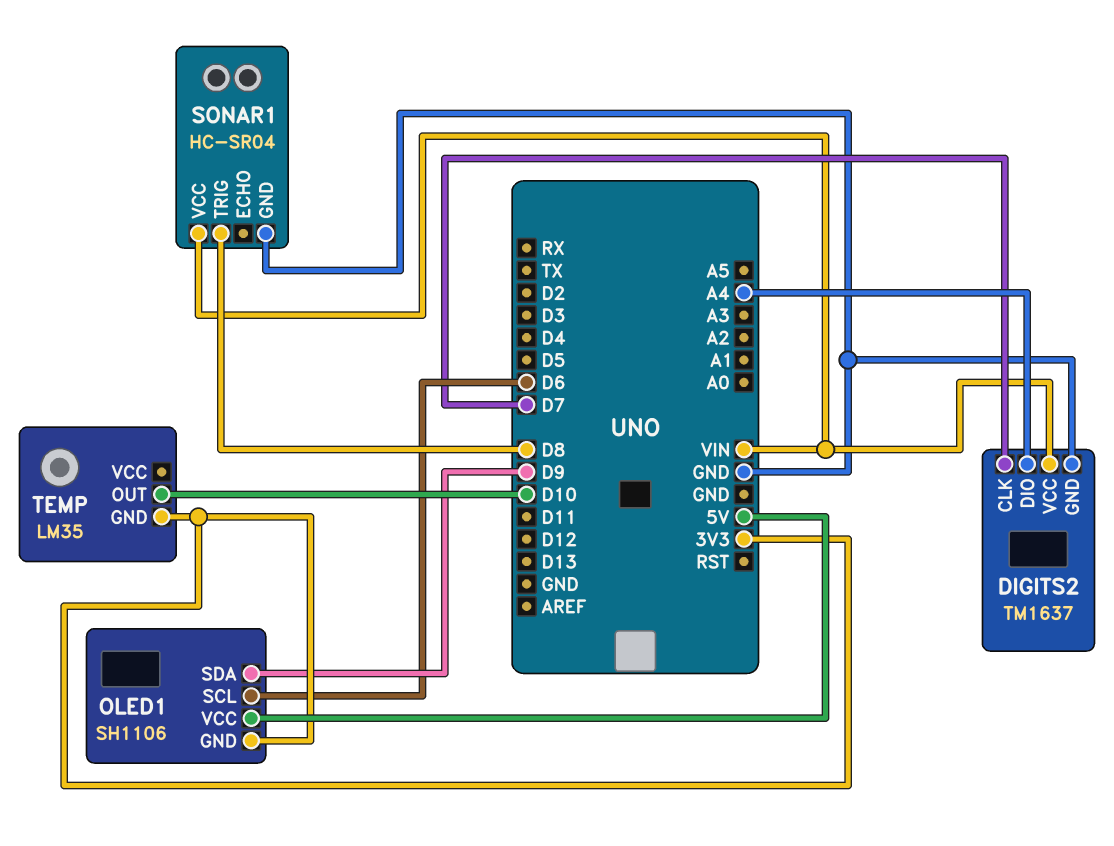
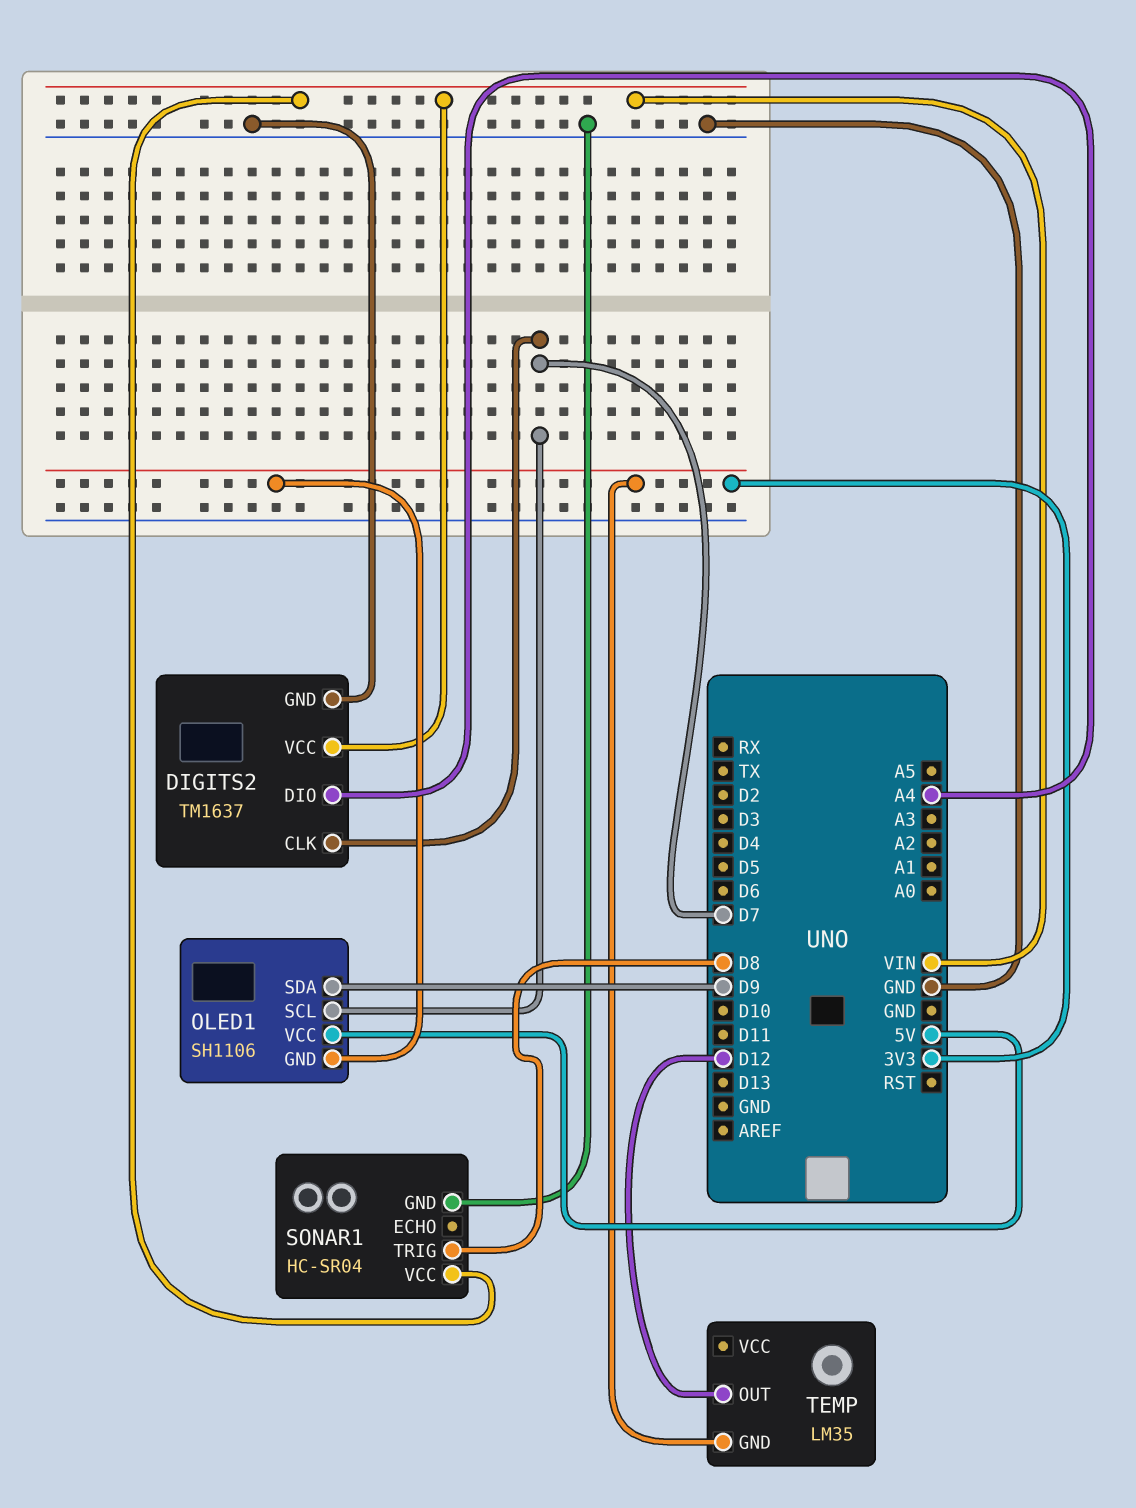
OLED1 pin SCL: D6 -> D7
TEMP pin OUT: D10 -> D12

